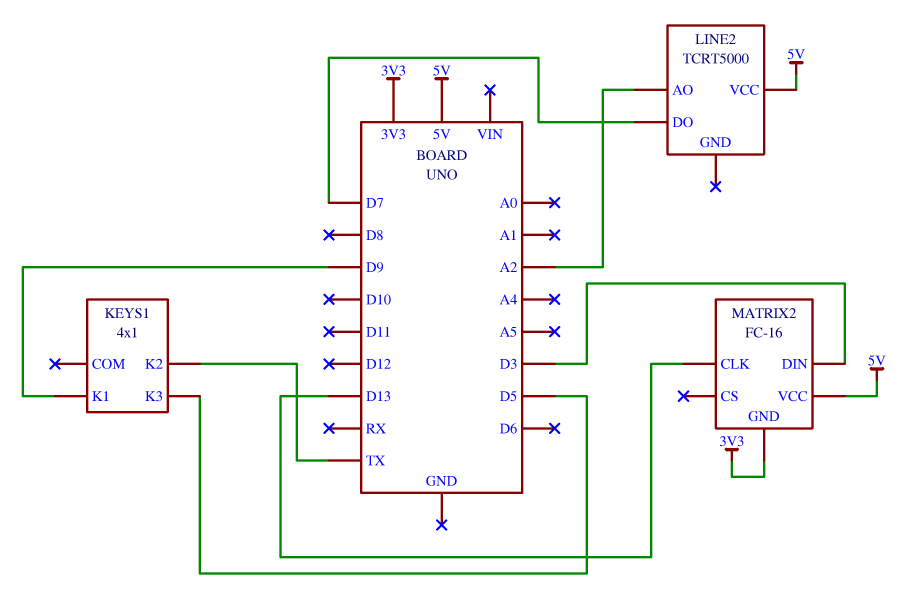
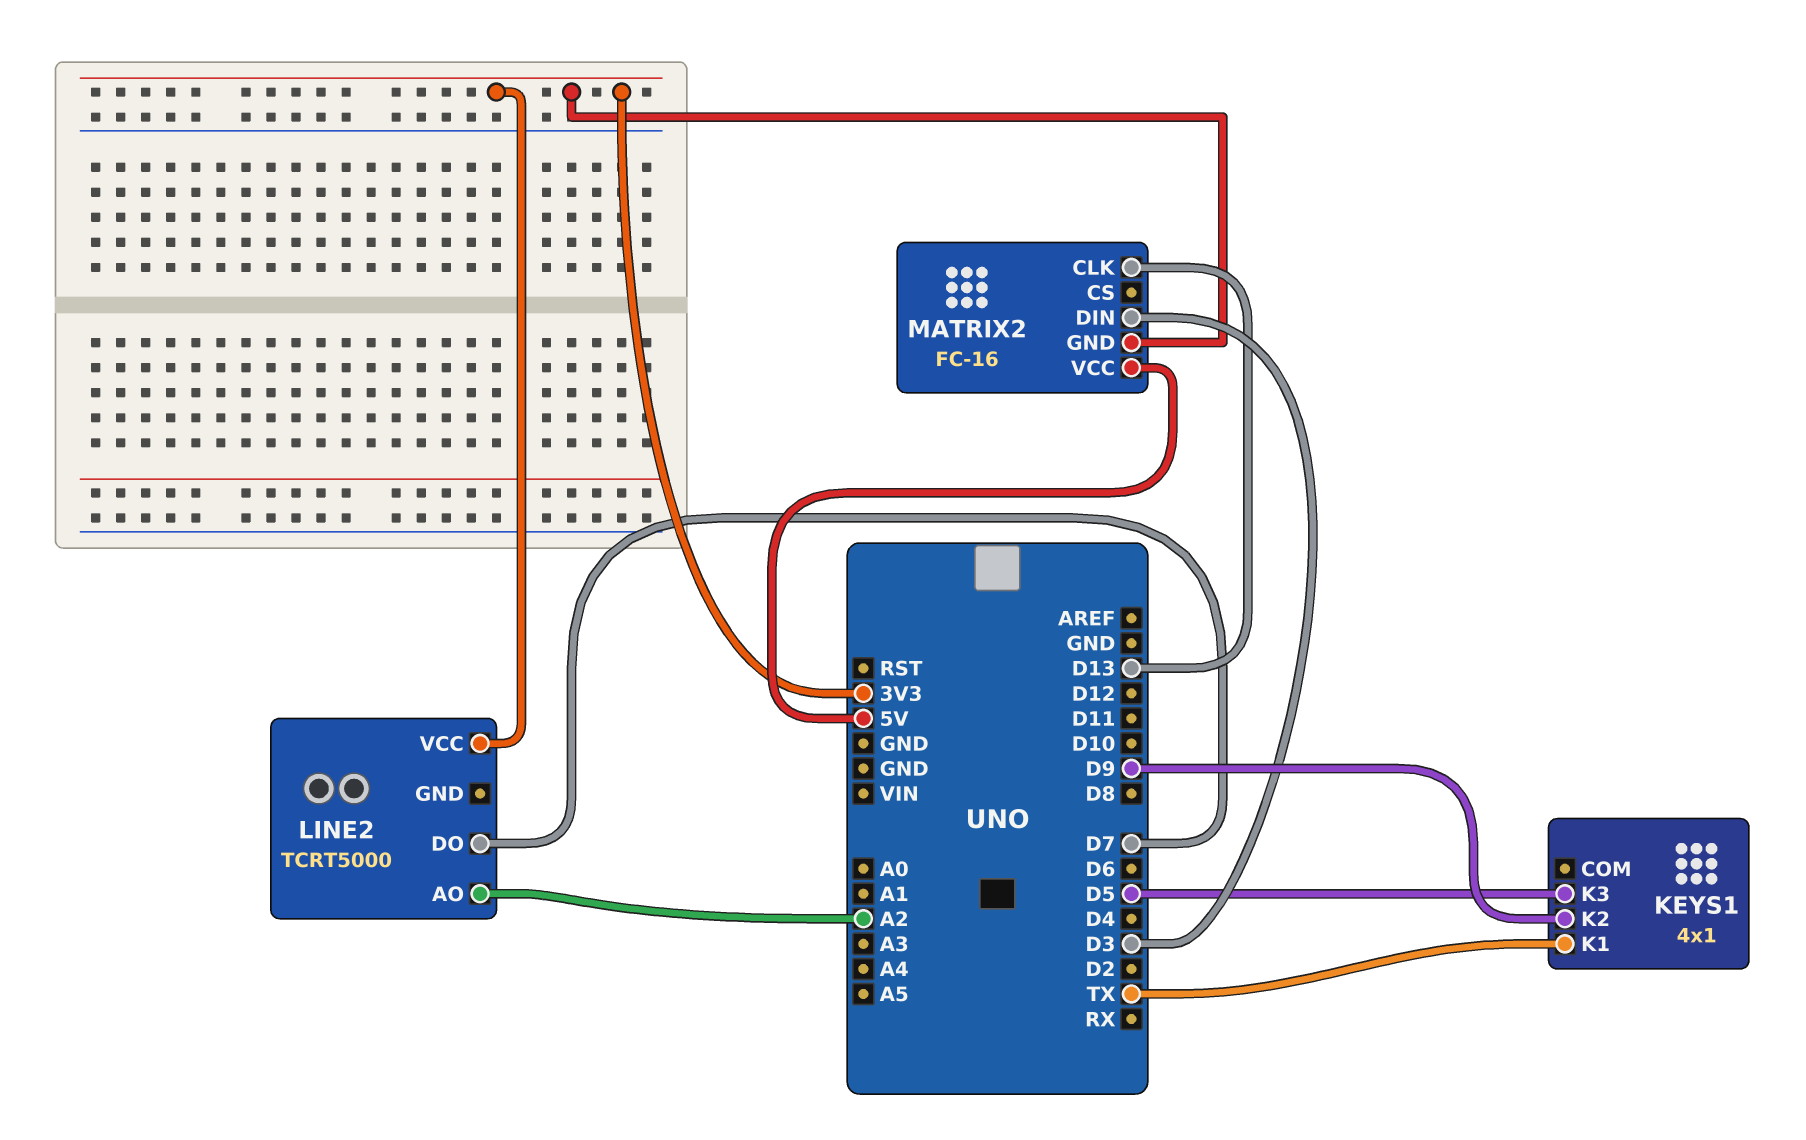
KEYS1 pin K1: D9 -> TX
KEYS1 pin K2: TX -> D9
LINE2 pin VCC: 5V -> 3V3

